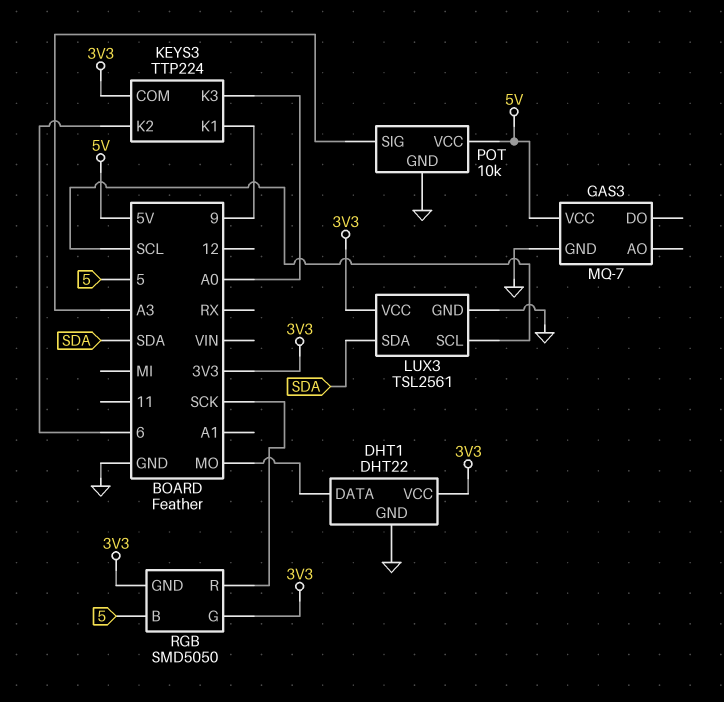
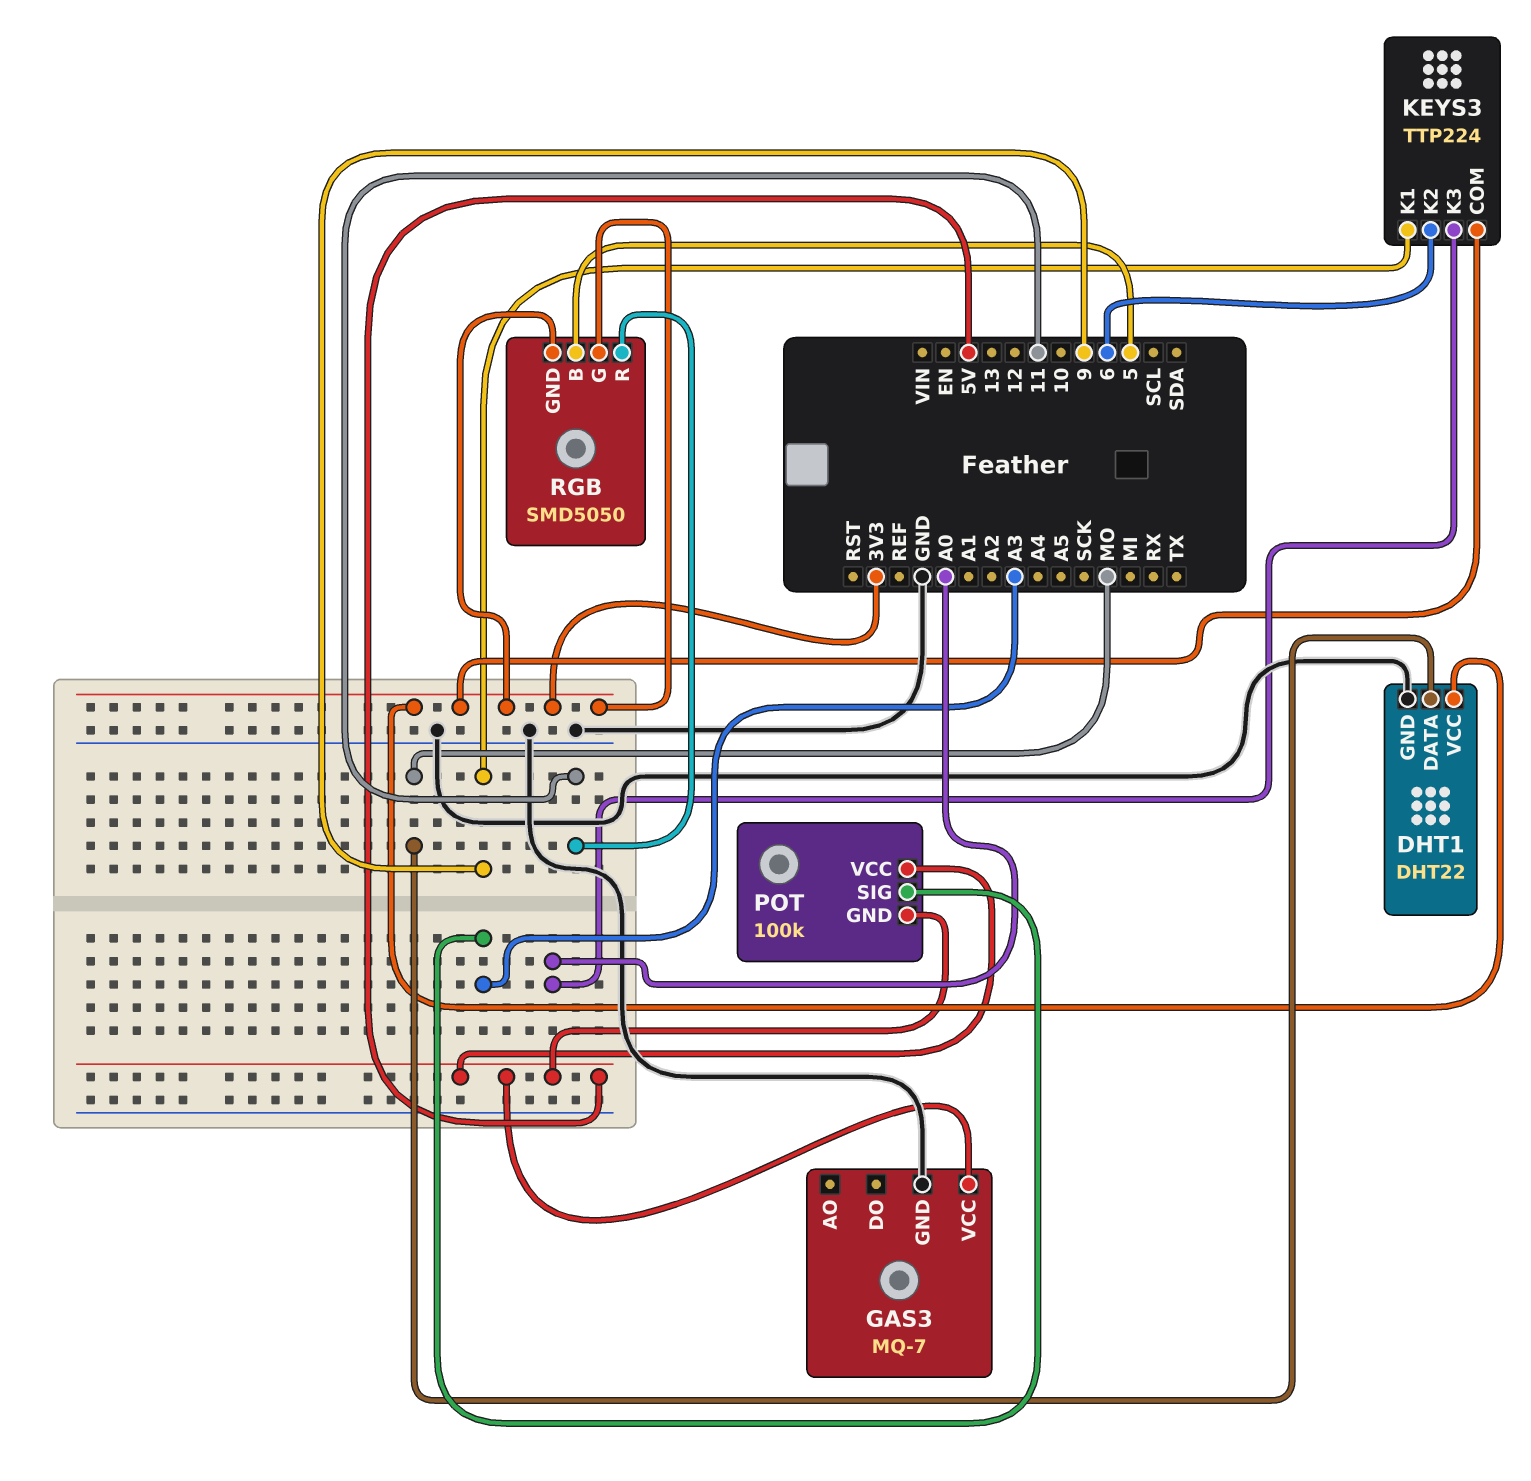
LUX3: TSL2561 -> none
LUX3 pin GND: GND -> none
LUX3 pin SCL: SCL -> none
LUX3 pin SDA: SDA -> none
LUX3 pin VCC: 3V3 -> none
POT: 10k -> 100k
POT pin GND: GND -> 5V
RGB pin R: SCK -> 11

